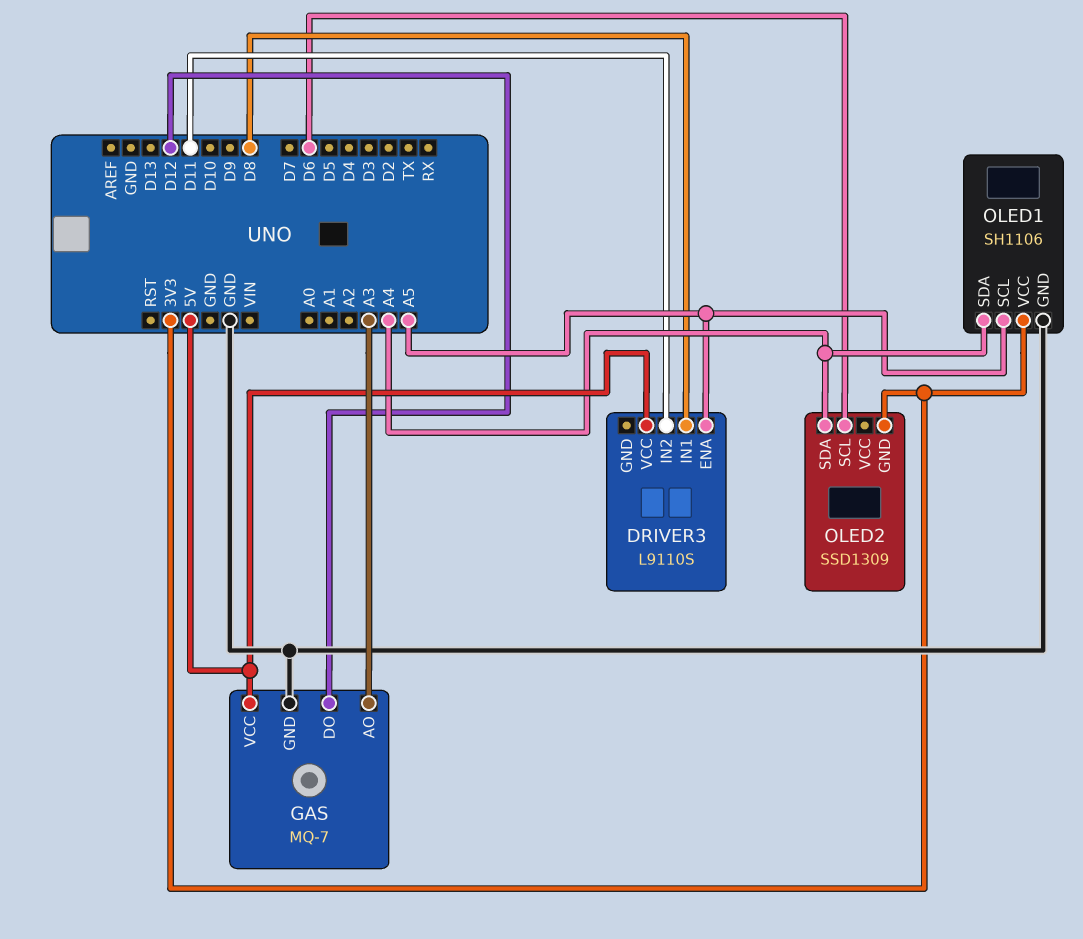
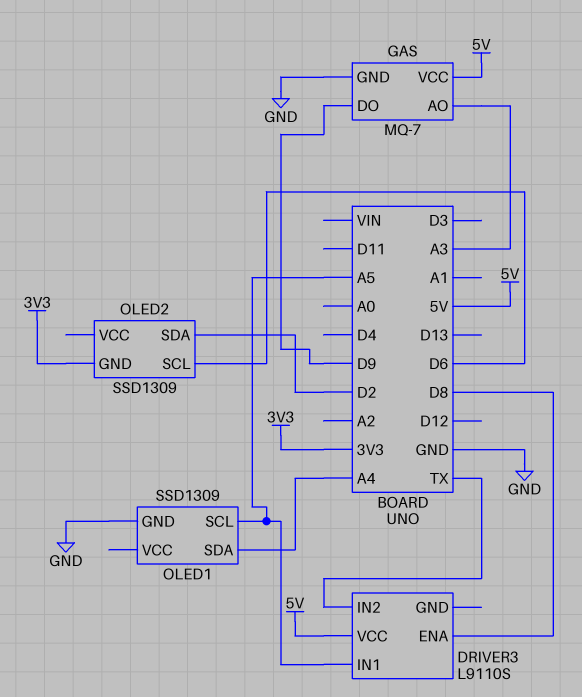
DRIVER3 pin ENA: A5 -> D8
DRIVER3 pin IN1: D8 -> A5
DRIVER3 pin IN2: D11 -> TX
GAS pin DO: D12 -> D9
OLED1: SH1106 -> SSD1309
OLED1 pin VCC: 3V3 -> none
OLED2 pin SDA: A4 -> D2

